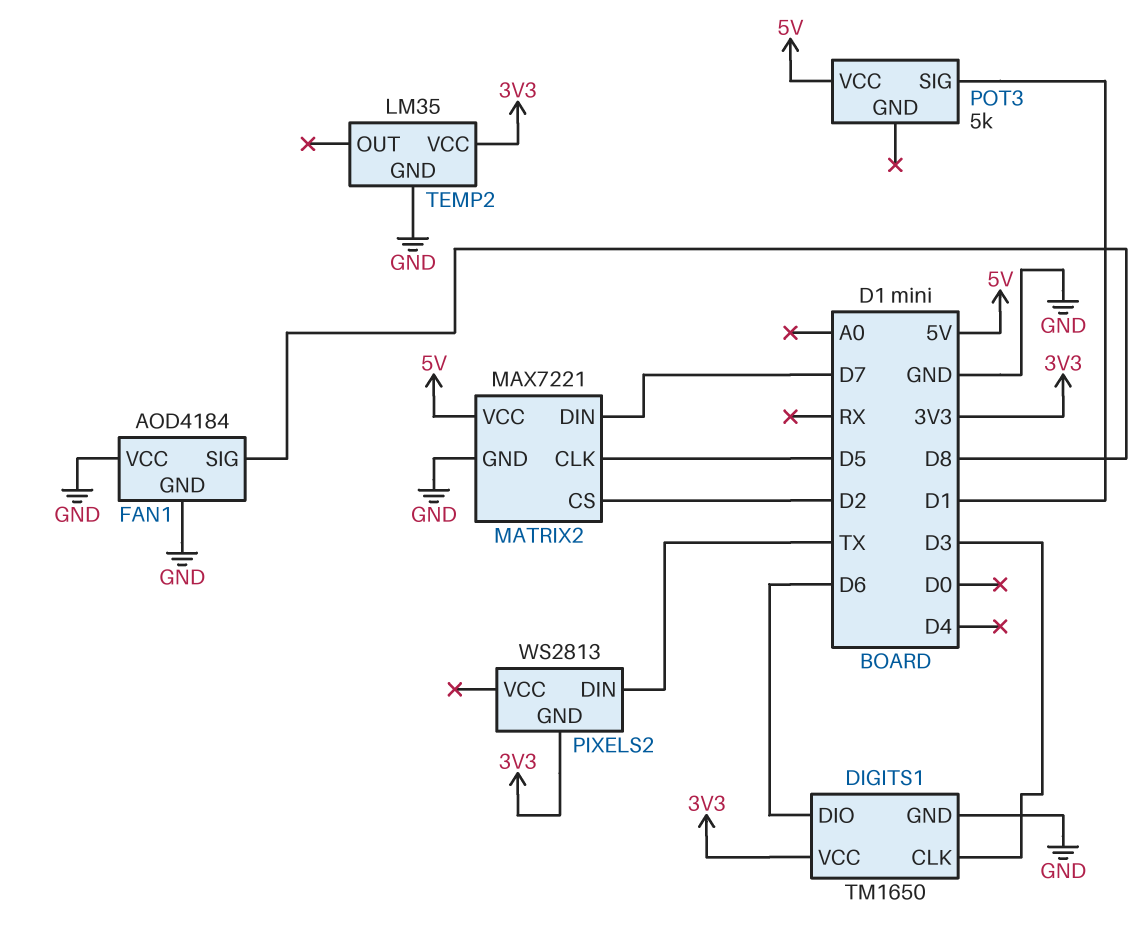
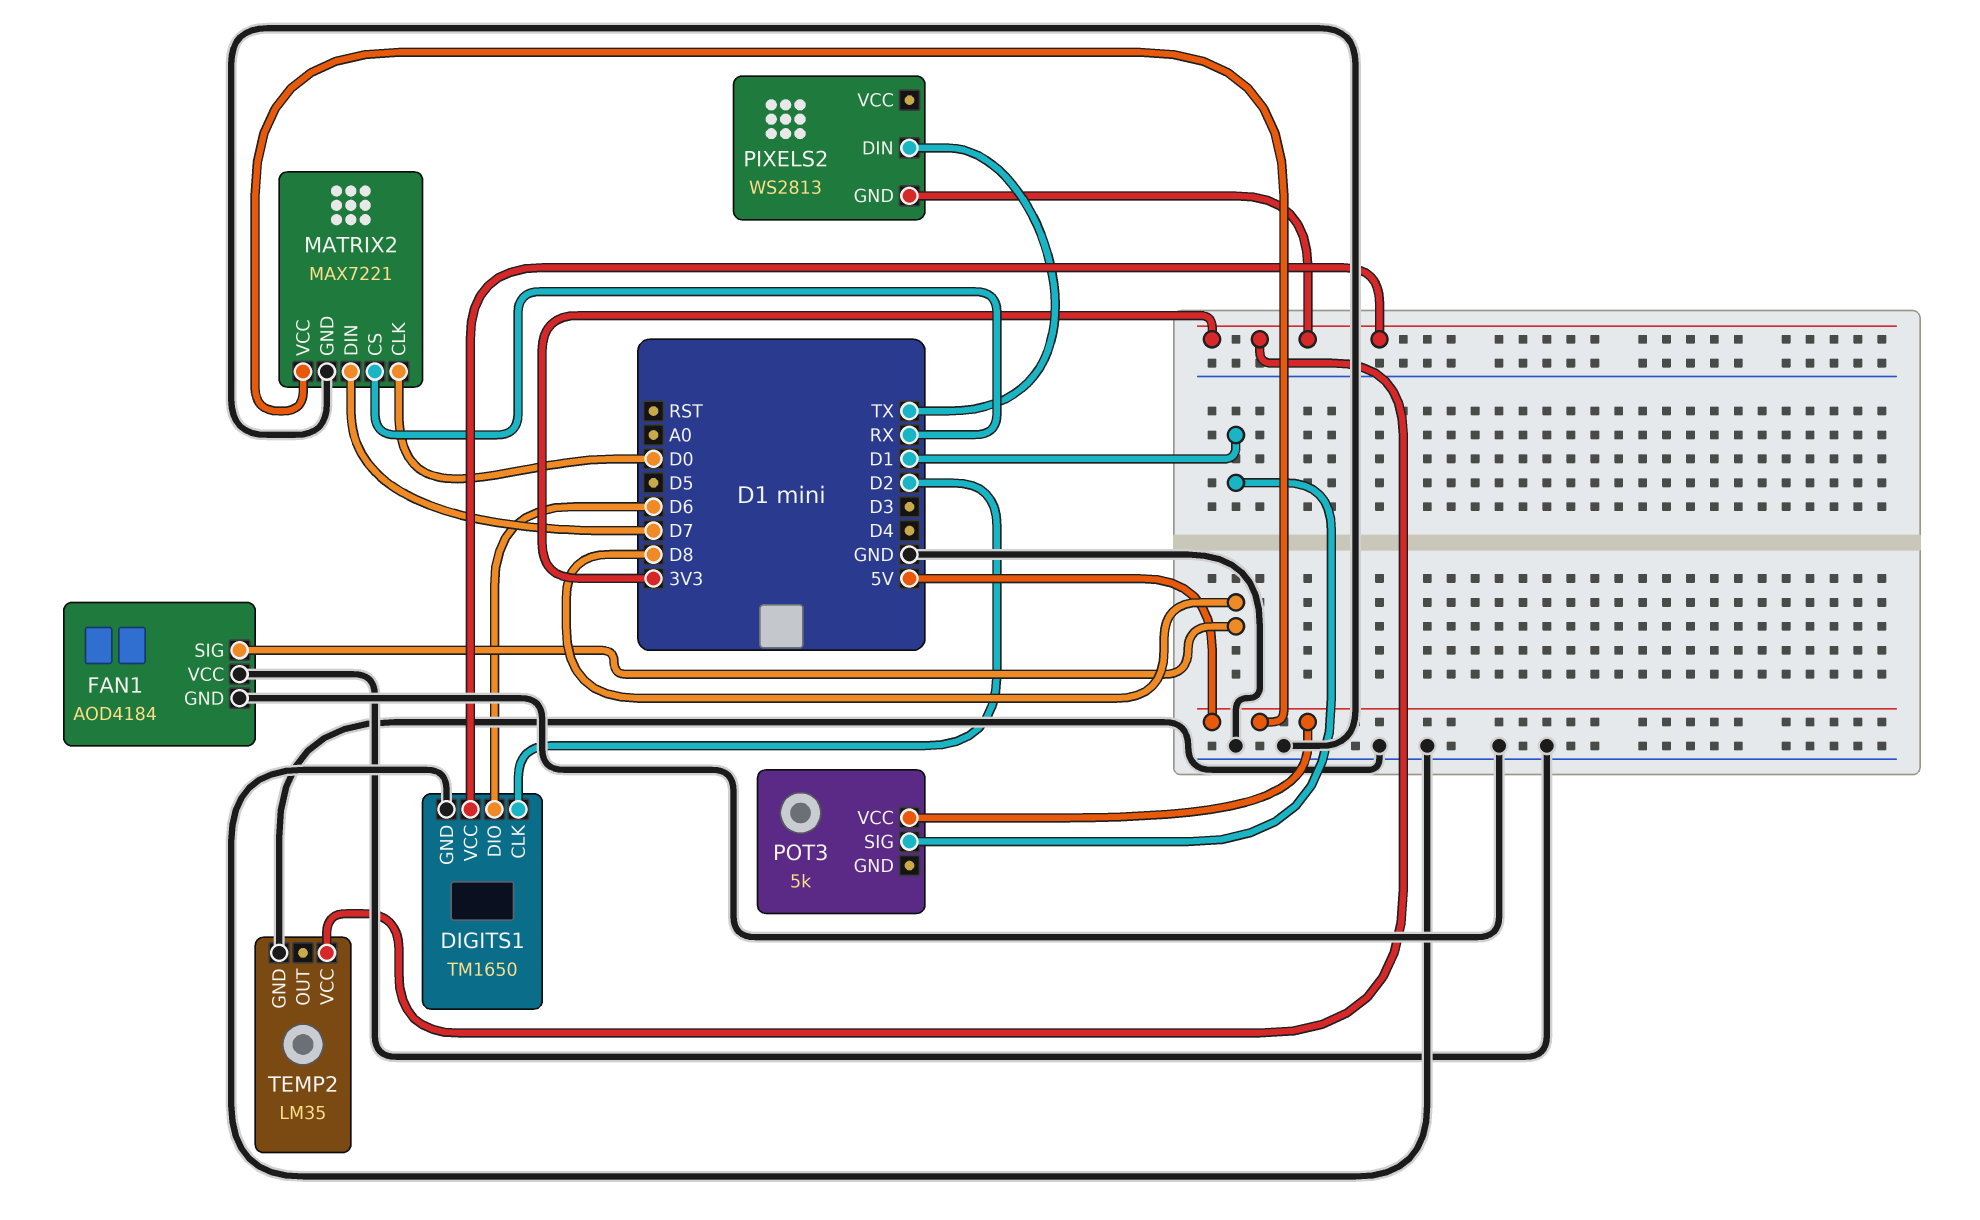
DIGITS1 pin CLK: D3 -> D2
MATRIX2 pin CLK: D5 -> D0
MATRIX2 pin CS: D2 -> RX

